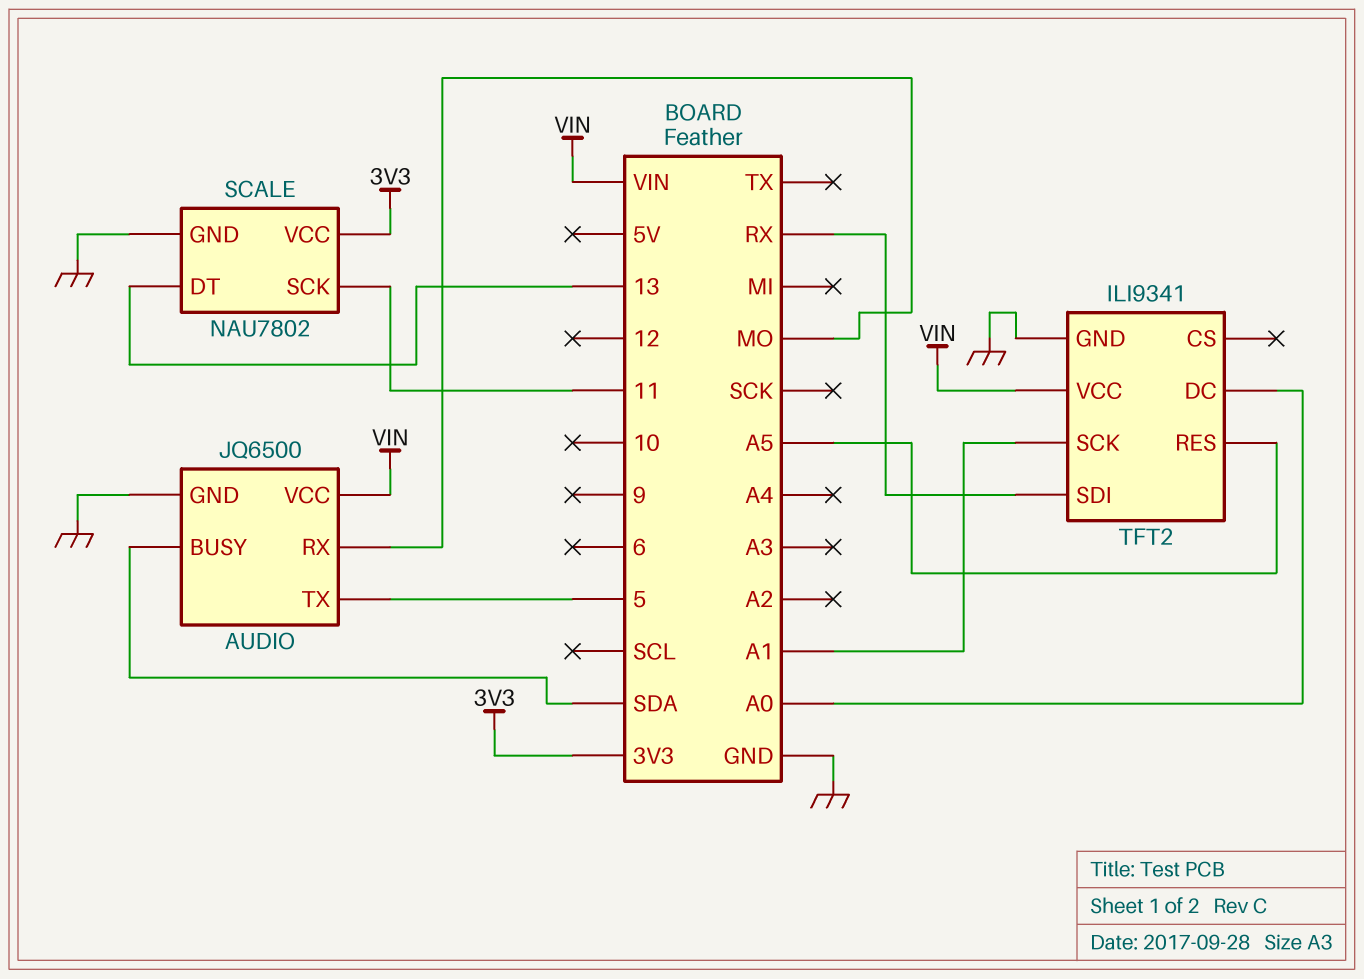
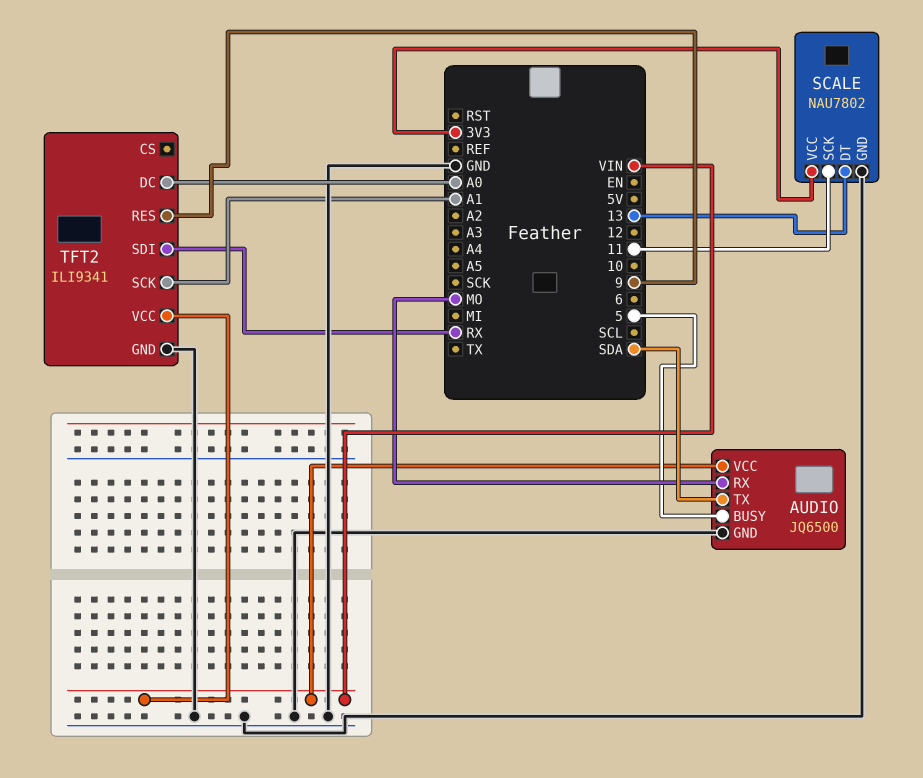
AUDIO pin BUSY: SDA -> 5
AUDIO pin TX: 5 -> SDA
TFT2 pin RES: A5 -> 9

